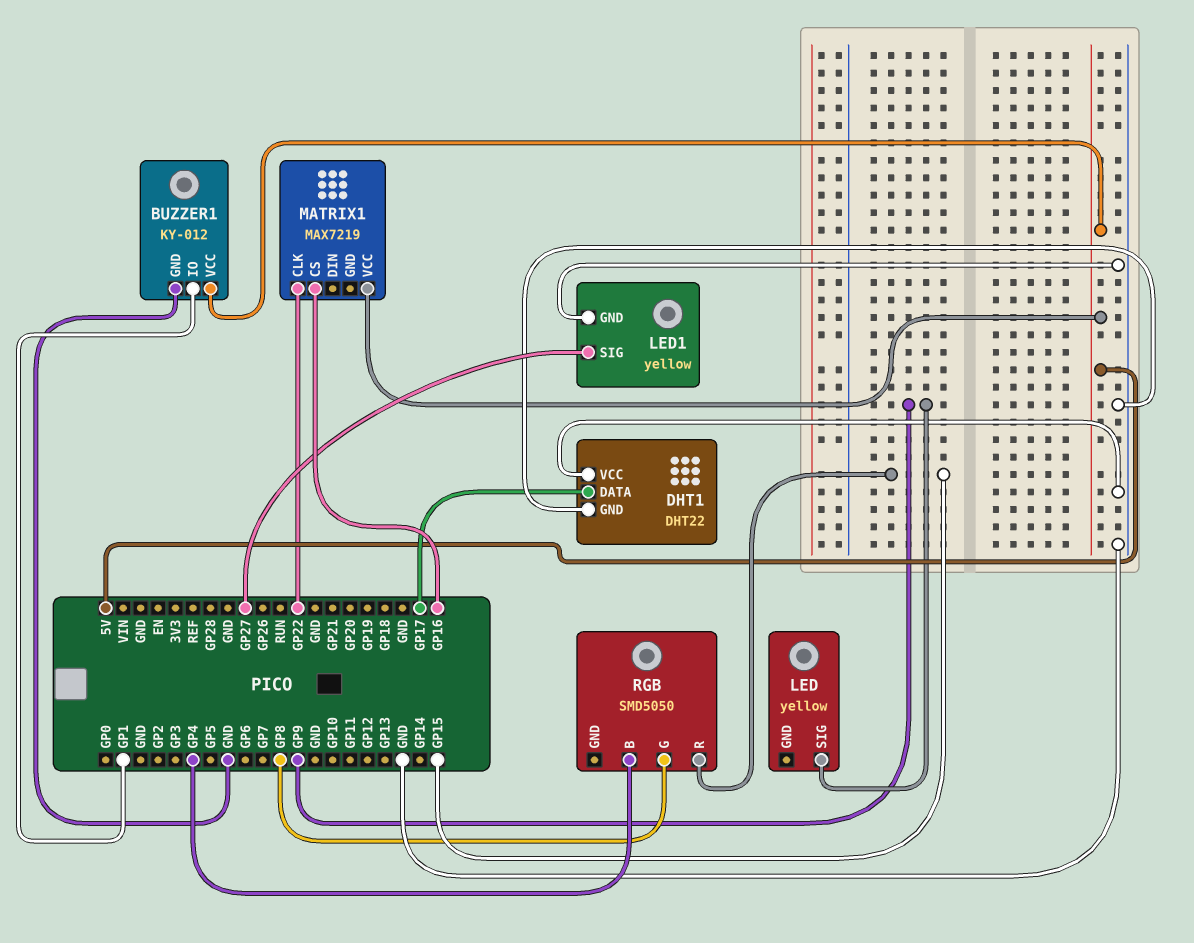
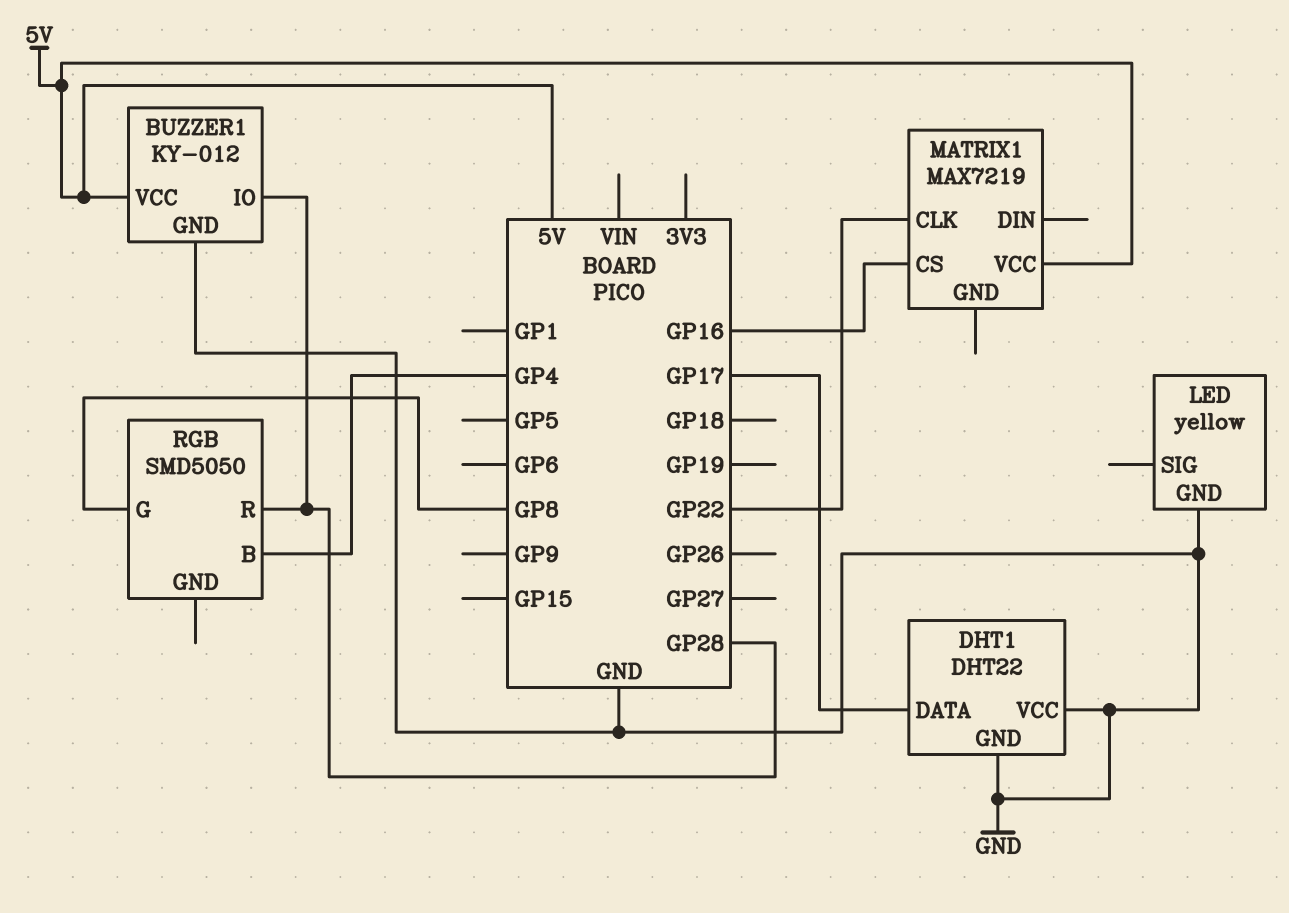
BUZZER1 pin IO: GP1 -> GP28
LED pin GND: none -> GND
LED pin SIG: GP9 -> none
LED1: yellow -> none
LED1 pin GND: GND -> none
LED1 pin SIG: GP27 -> none
RGB pin R: GP15 -> GP28

